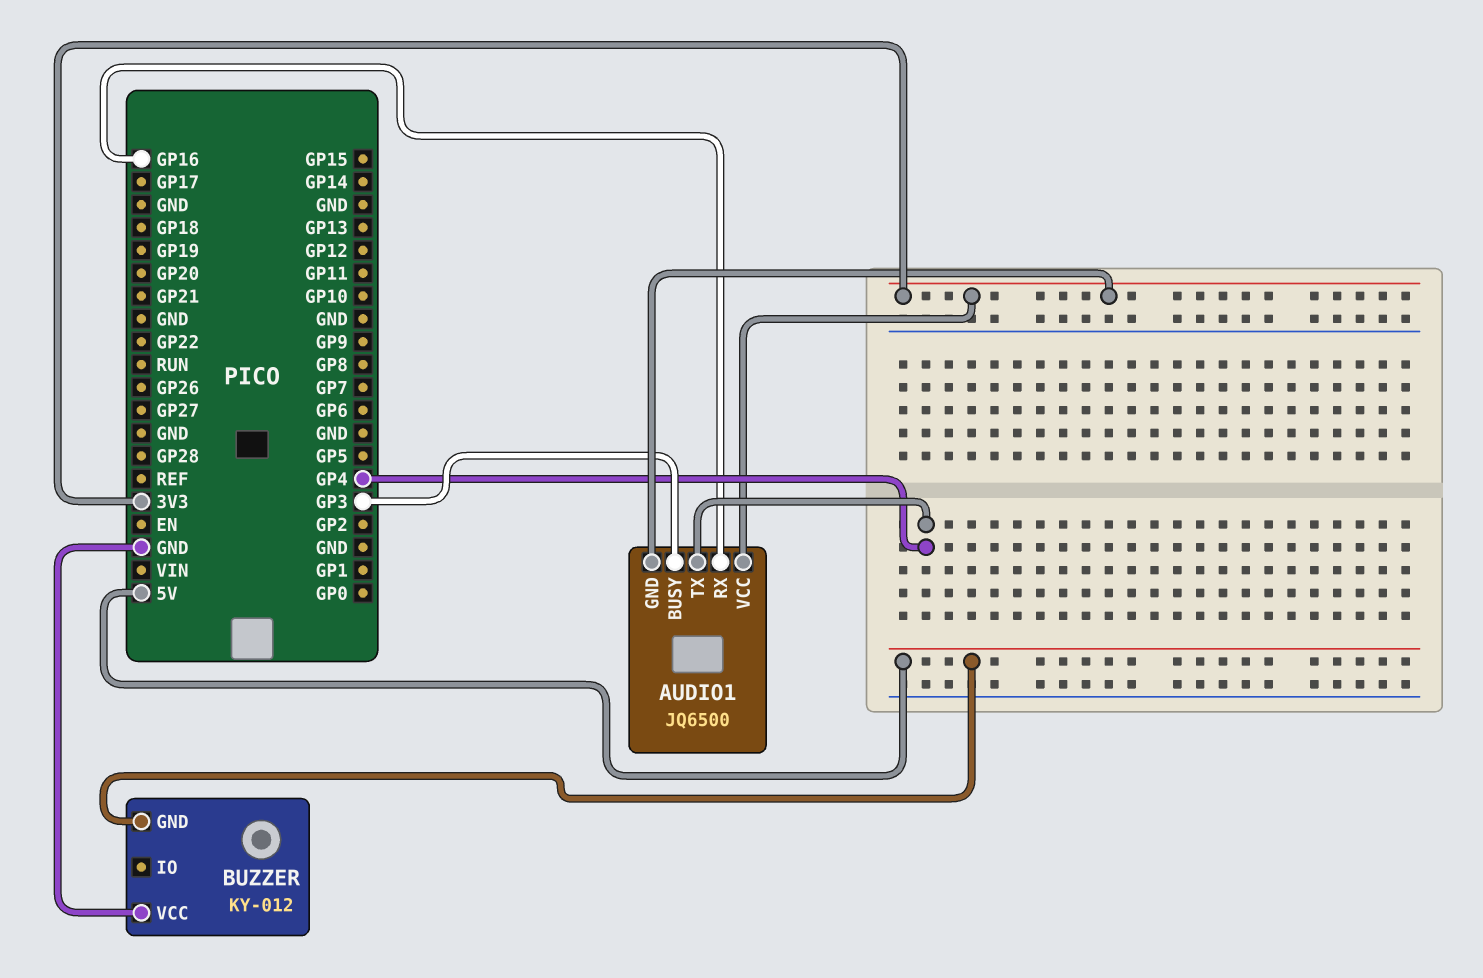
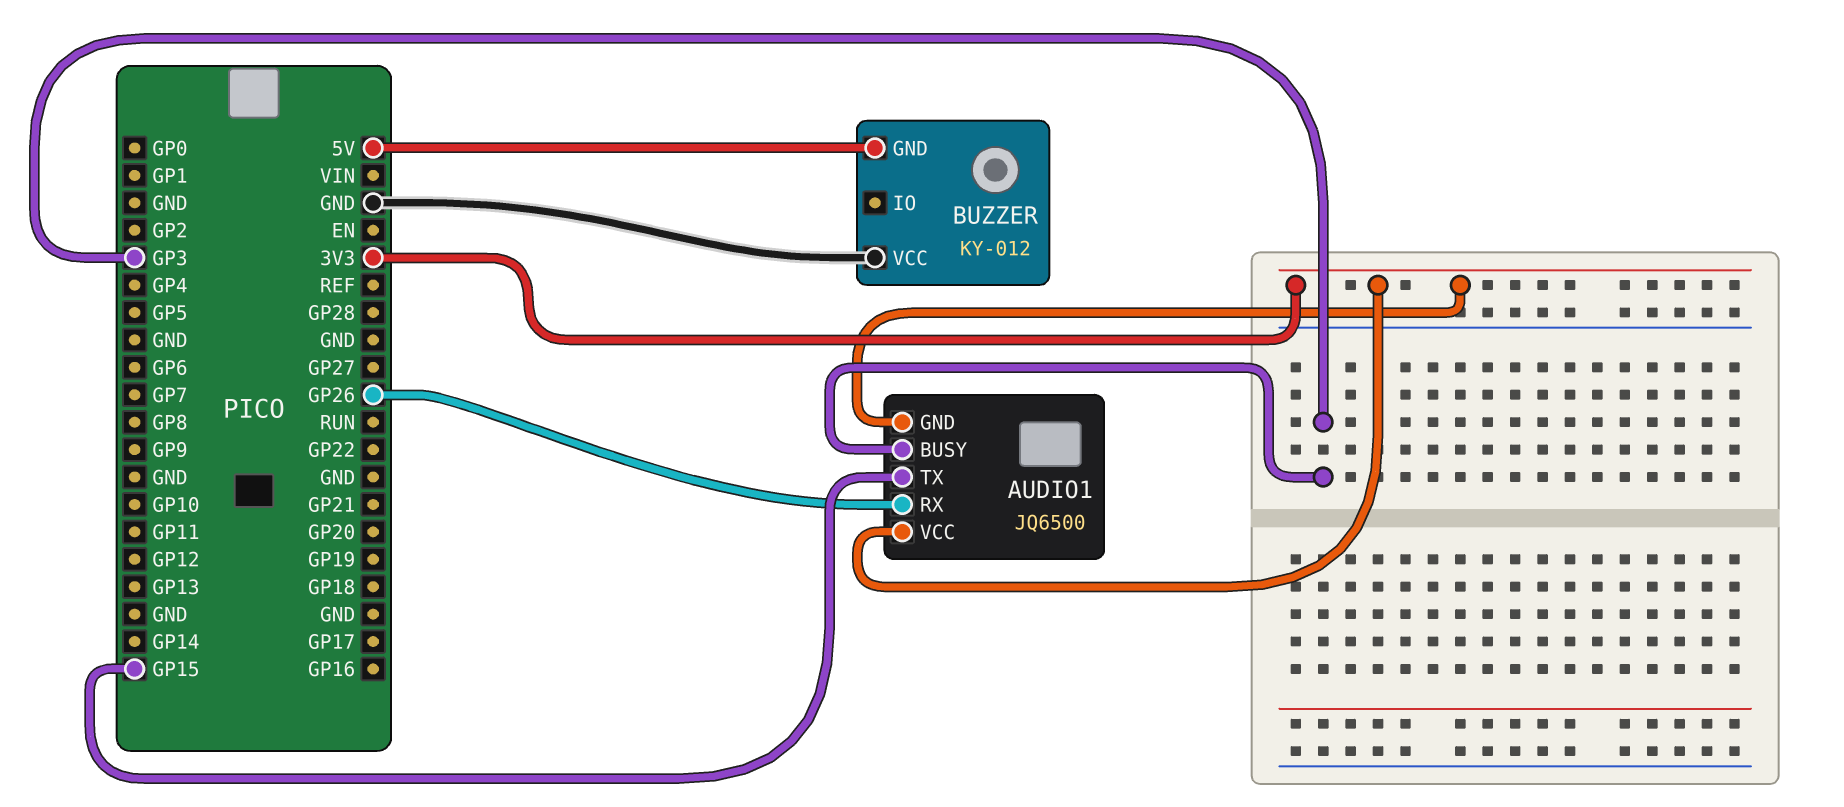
AUDIO1 pin RX: GP16 -> GP26
AUDIO1 pin TX: GP4 -> GP15

